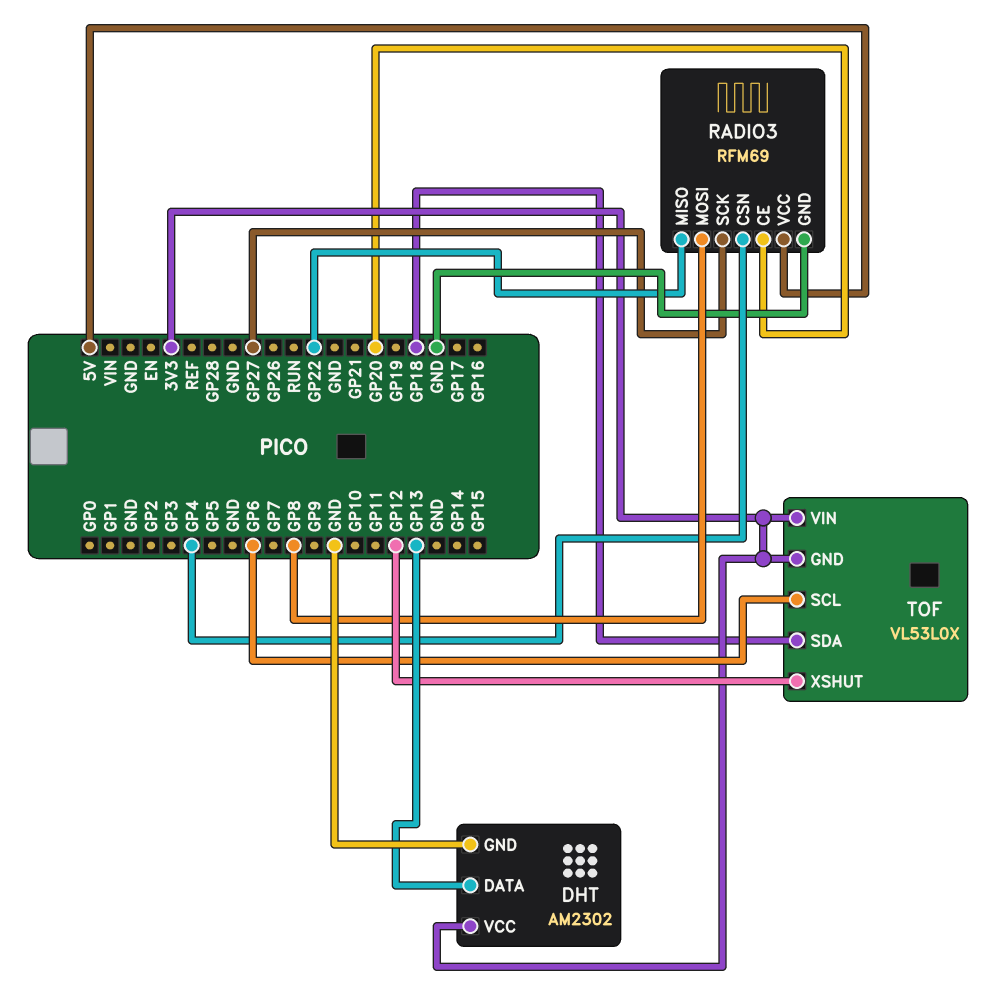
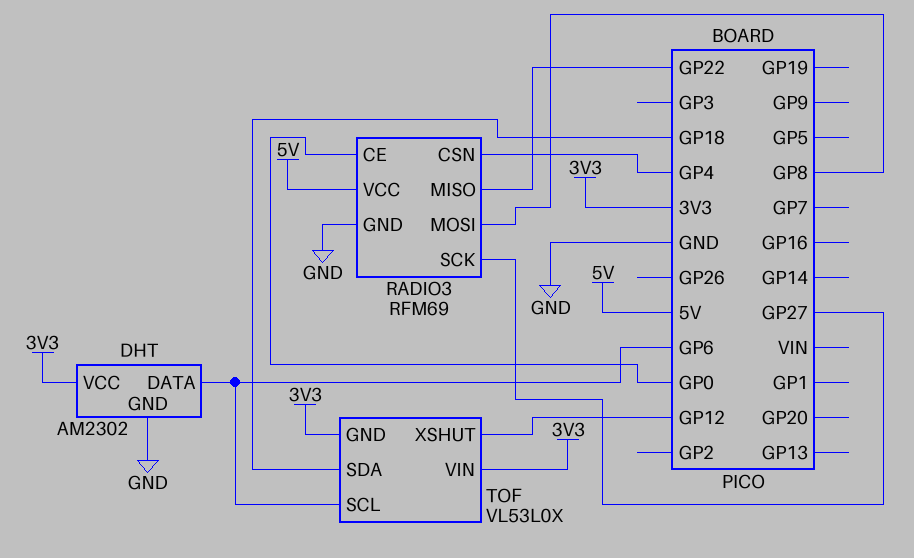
DHT pin DATA: GP13 -> GP6
RADIO3 pin CE: GP20 -> GP0

